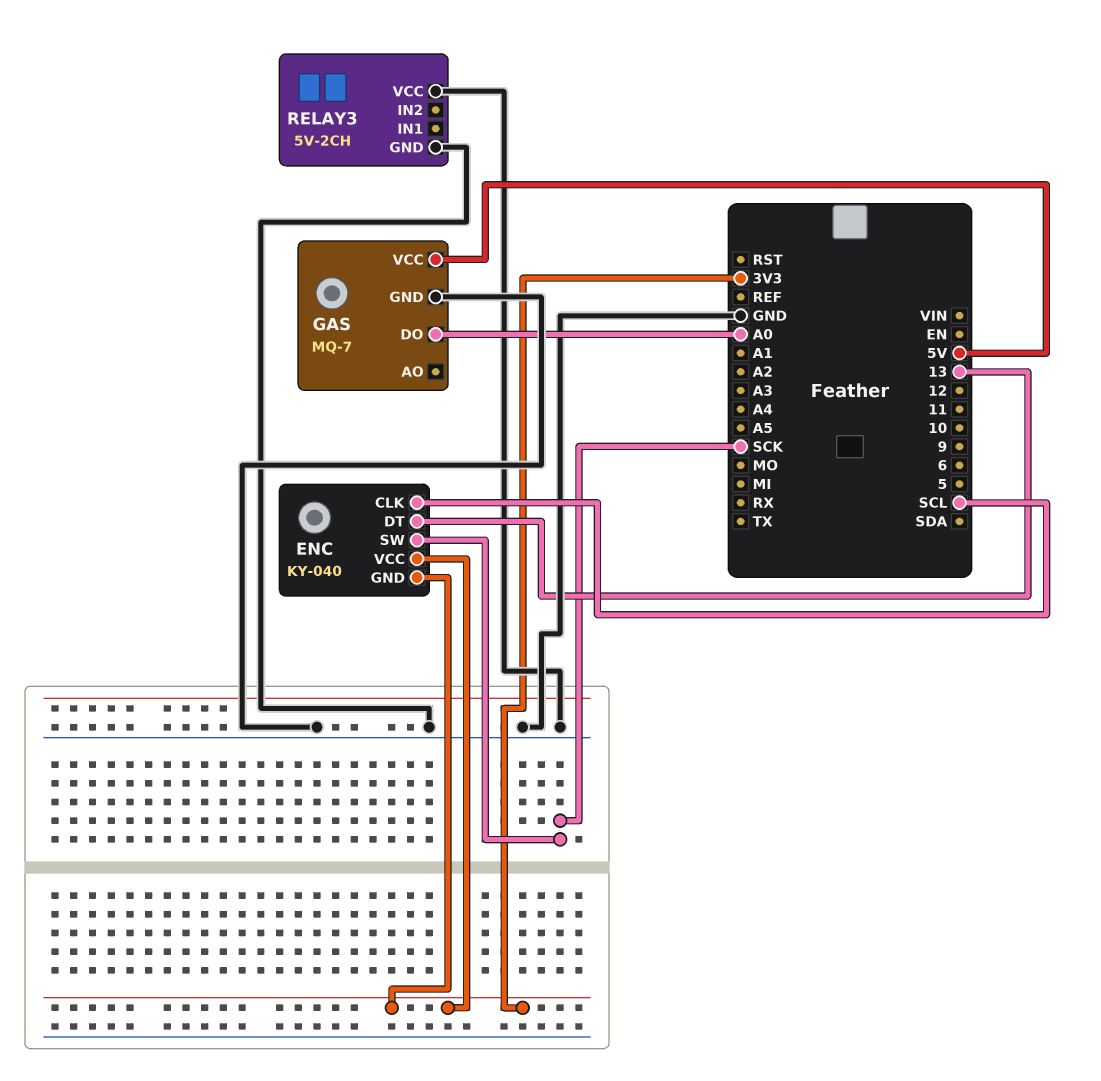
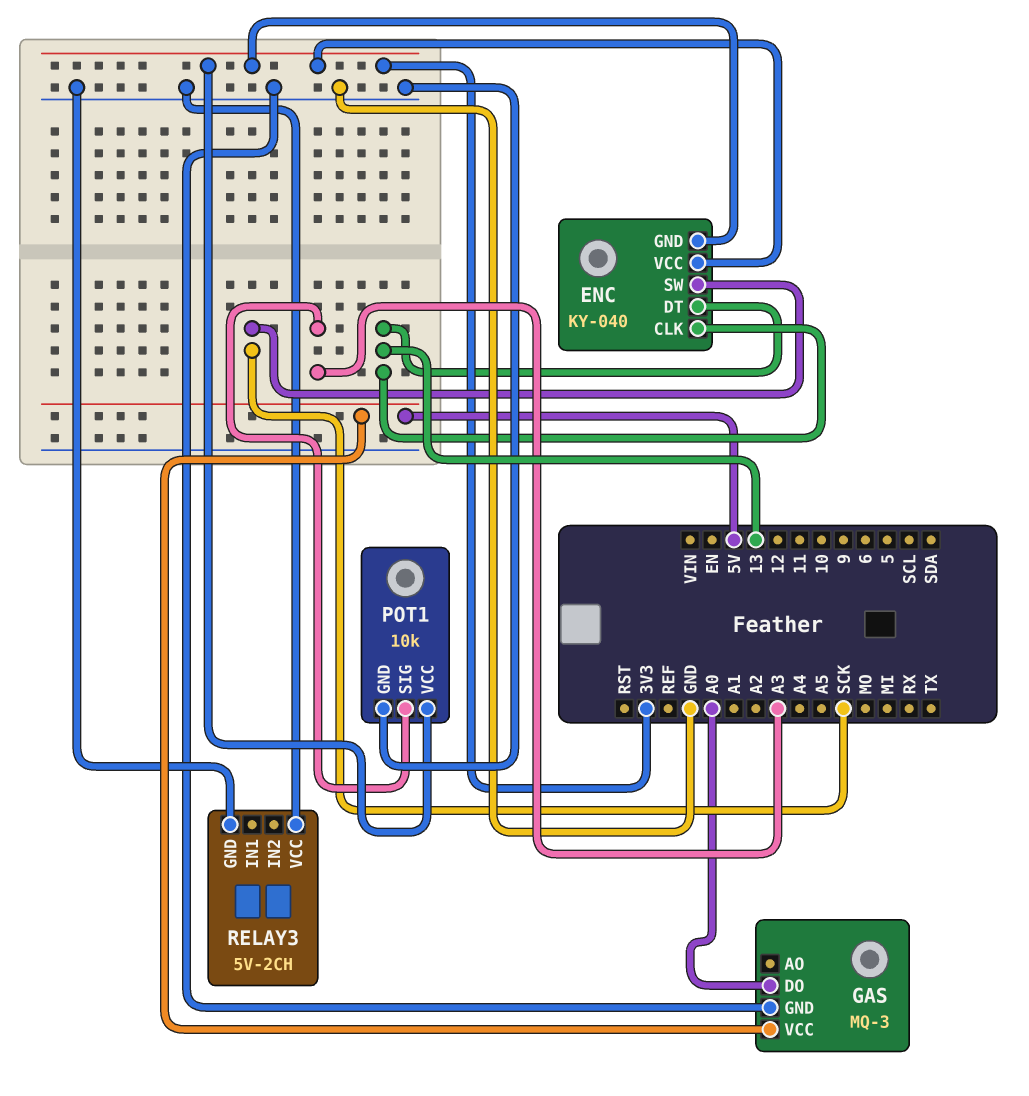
ENC pin CLK: SCL -> 13
GAS: MQ-7 -> MQ-3
POT1: none -> 10k
POT1 pin GND: none -> GND
POT1 pin SIG: none -> A3
POT1 pin VCC: none -> 3V3

